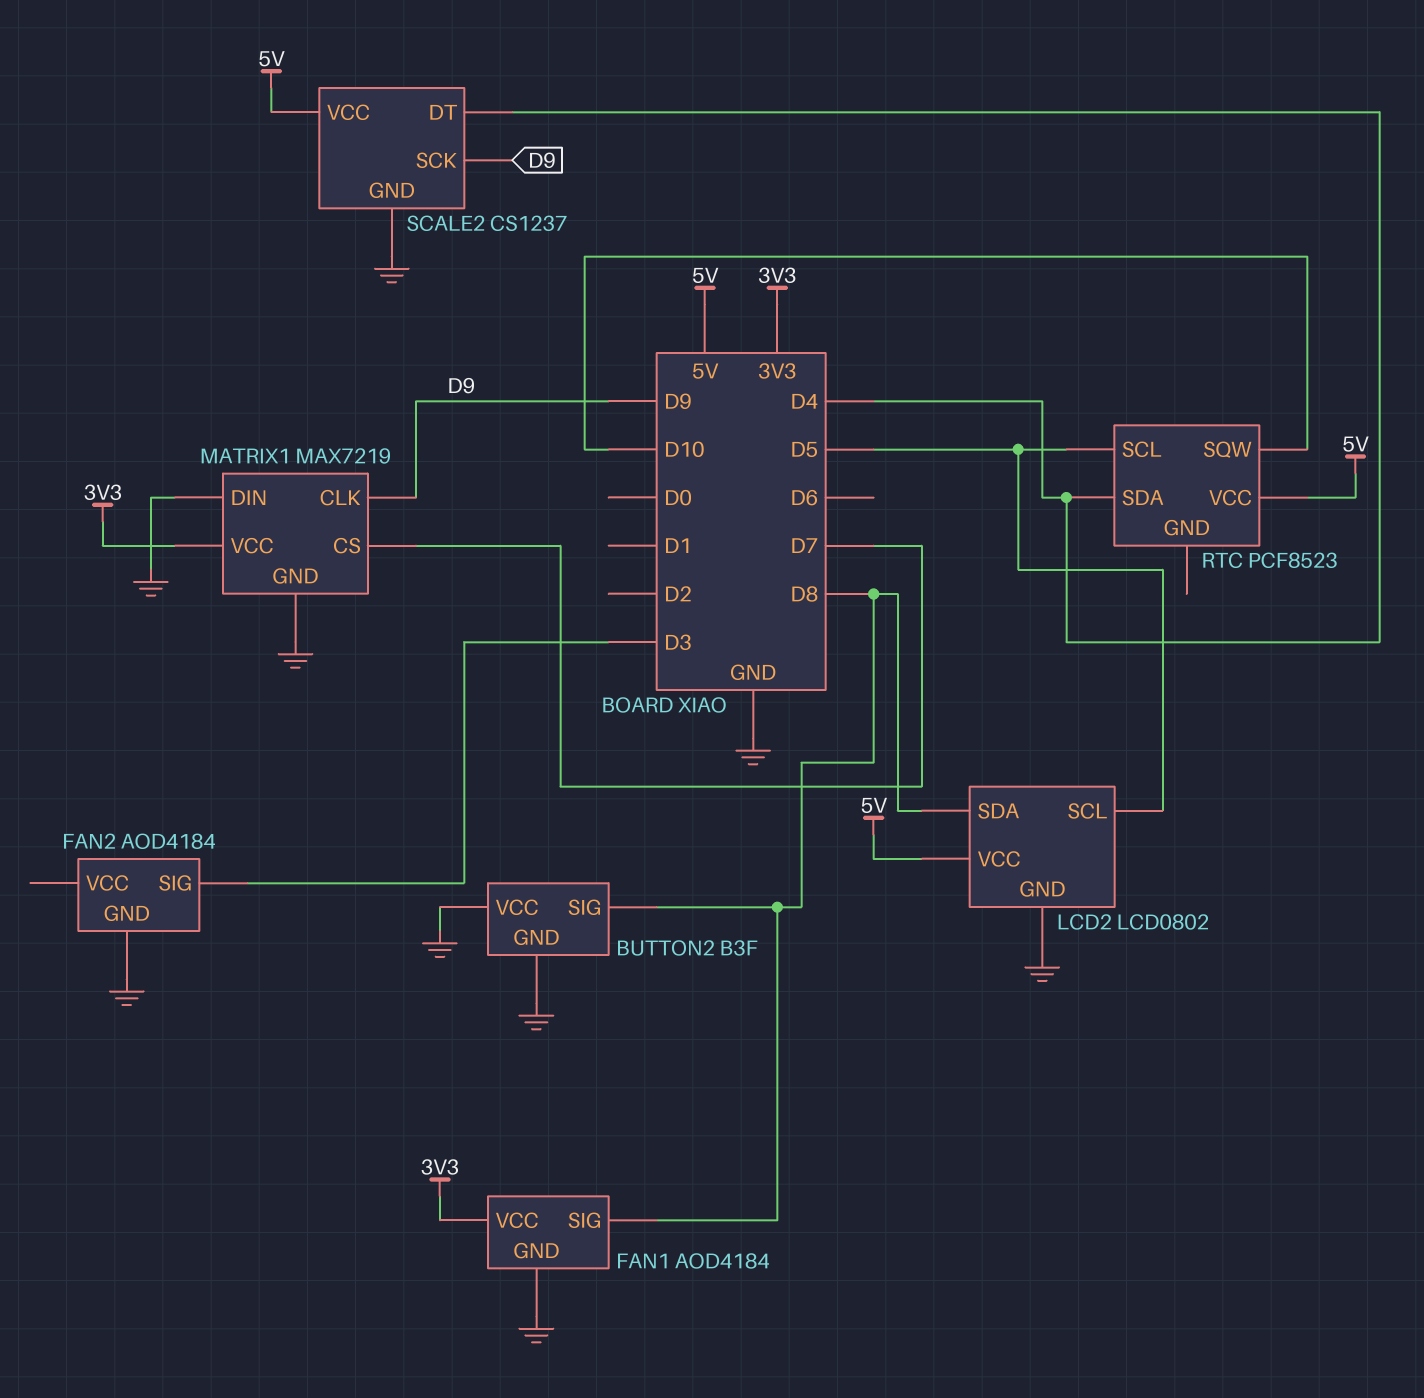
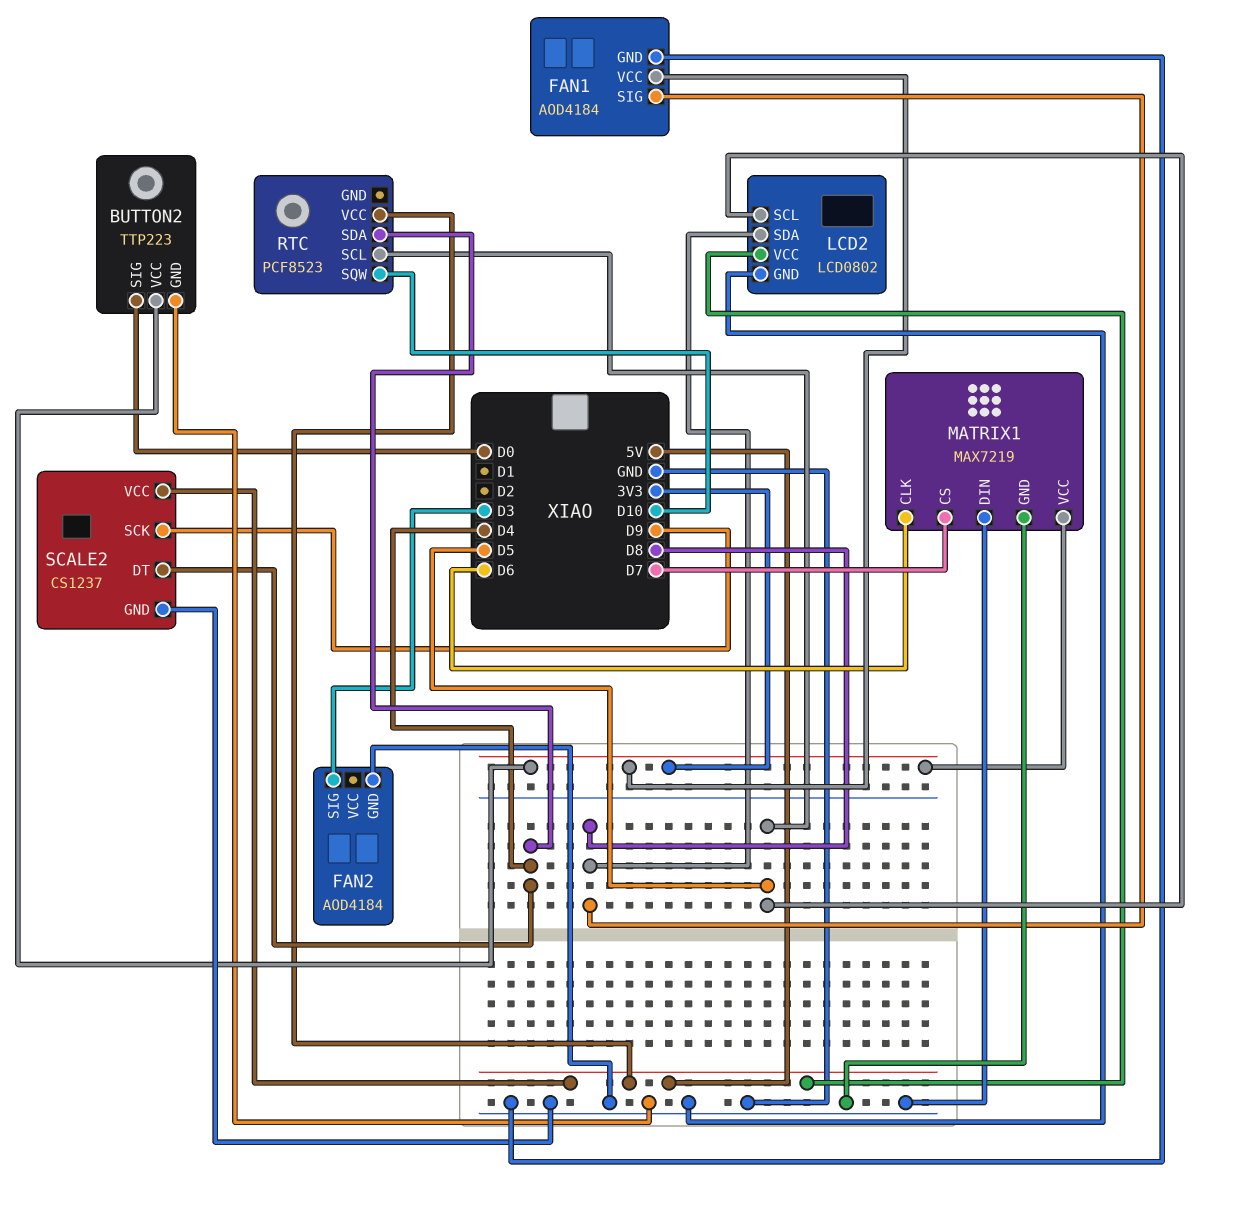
BUTTON2: B3F -> TTP223
BUTTON2 pin SIG: D8 -> D0
BUTTON2 pin VCC: GND -> 3V3
MATRIX1 pin CLK: D9 -> D6

